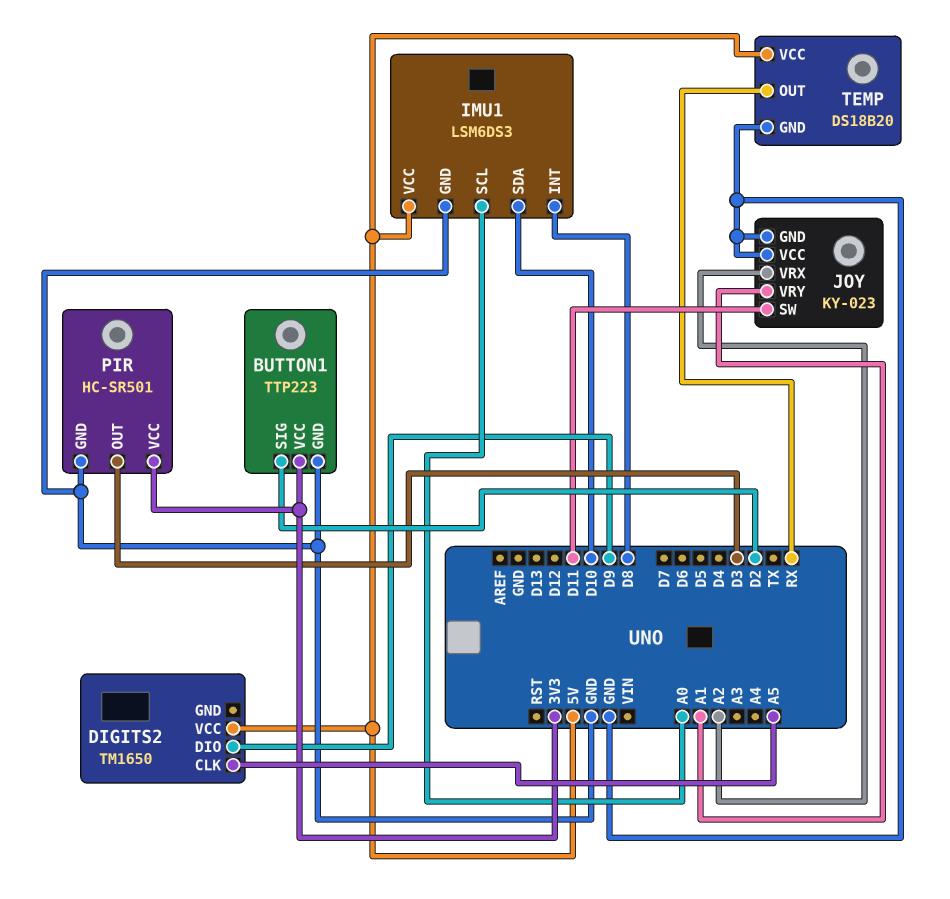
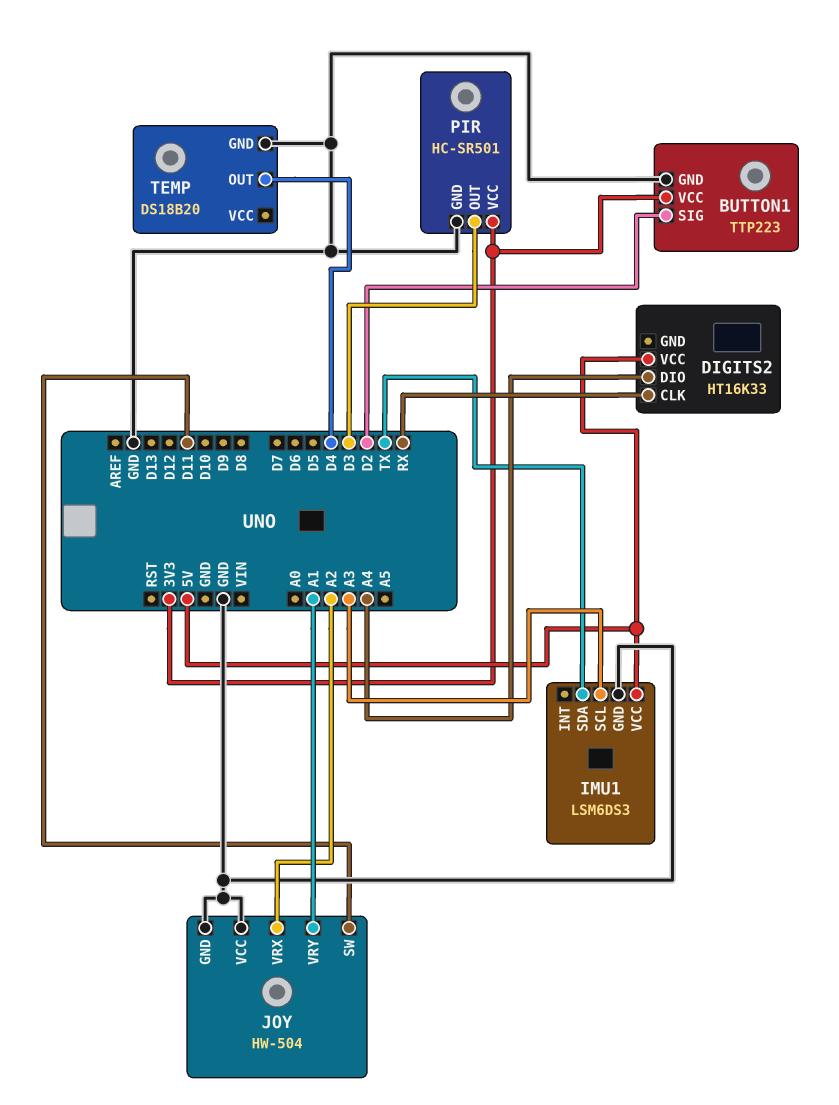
DIGITS2: TM1650 -> HT16K33
DIGITS2 pin CLK: A5 -> RX
DIGITS2 pin DIO: D9 -> A4
IMU1 pin INT: D8 -> none
IMU1 pin SCL: A0 -> A3
IMU1 pin SDA: D10 -> TX
JOY: KY-023 -> HW-504
TEMP pin OUT: RX -> D4
TEMP pin VCC: 5V -> none

